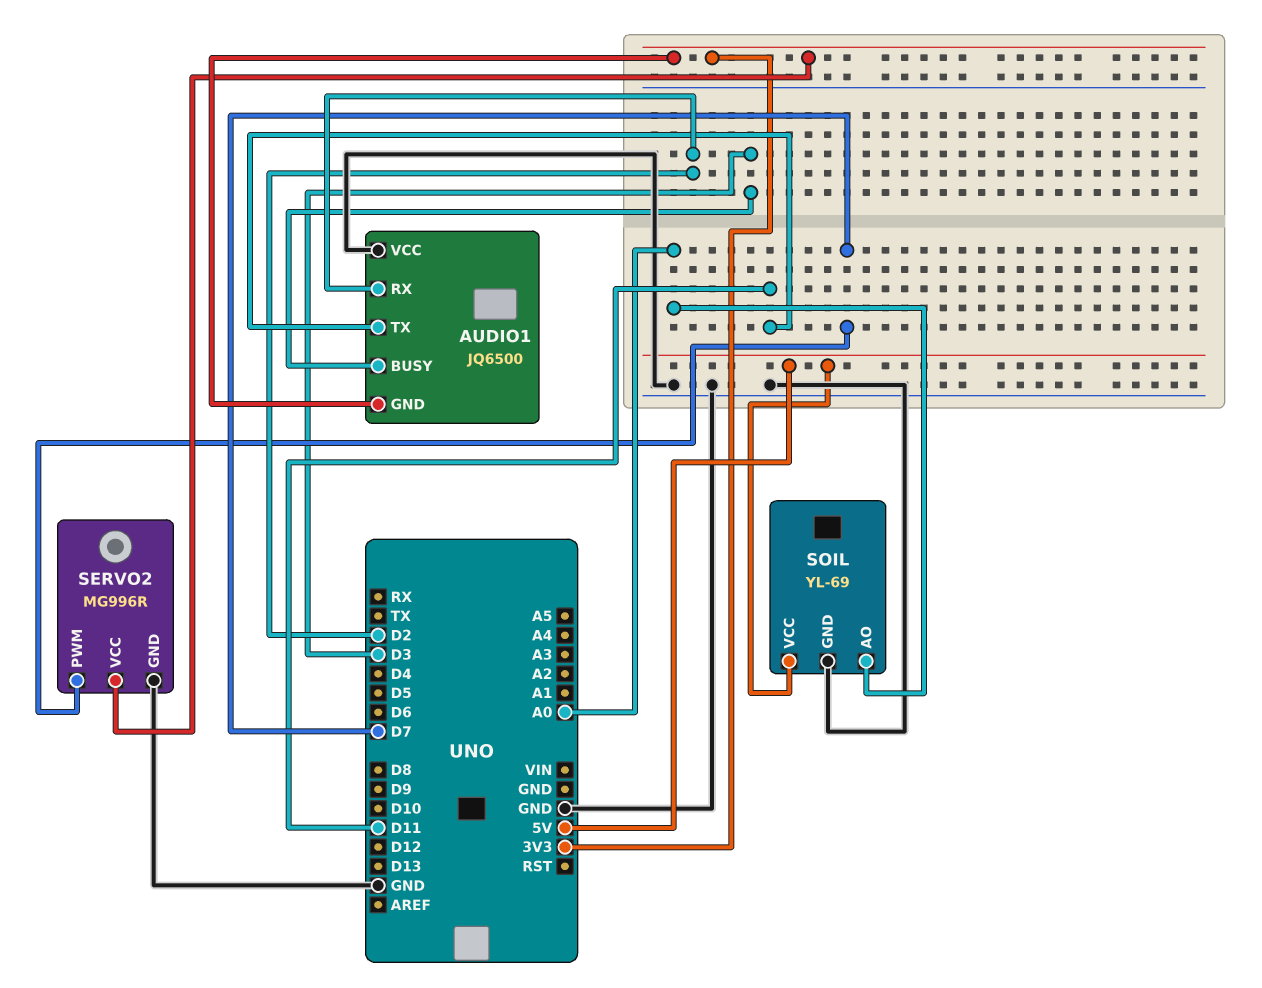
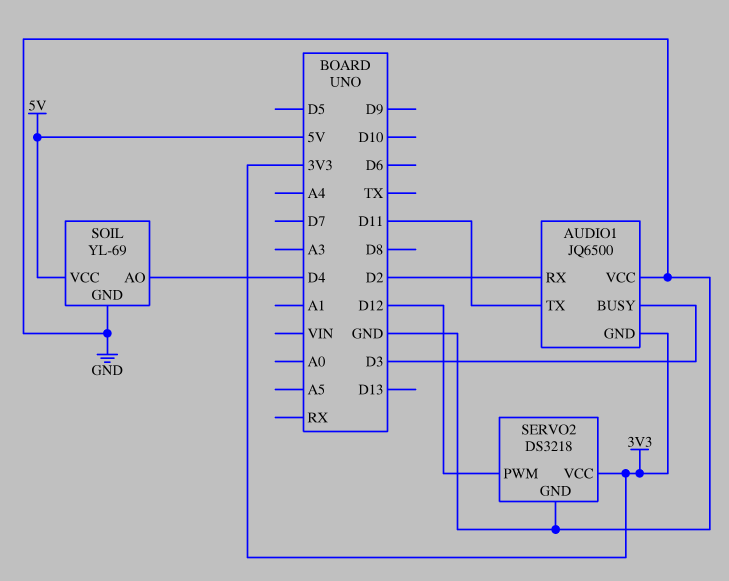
SERVO2: MG996R -> DS3218
SERVO2 pin PWM: D7 -> D12
SOIL pin AO: A0 -> D4

